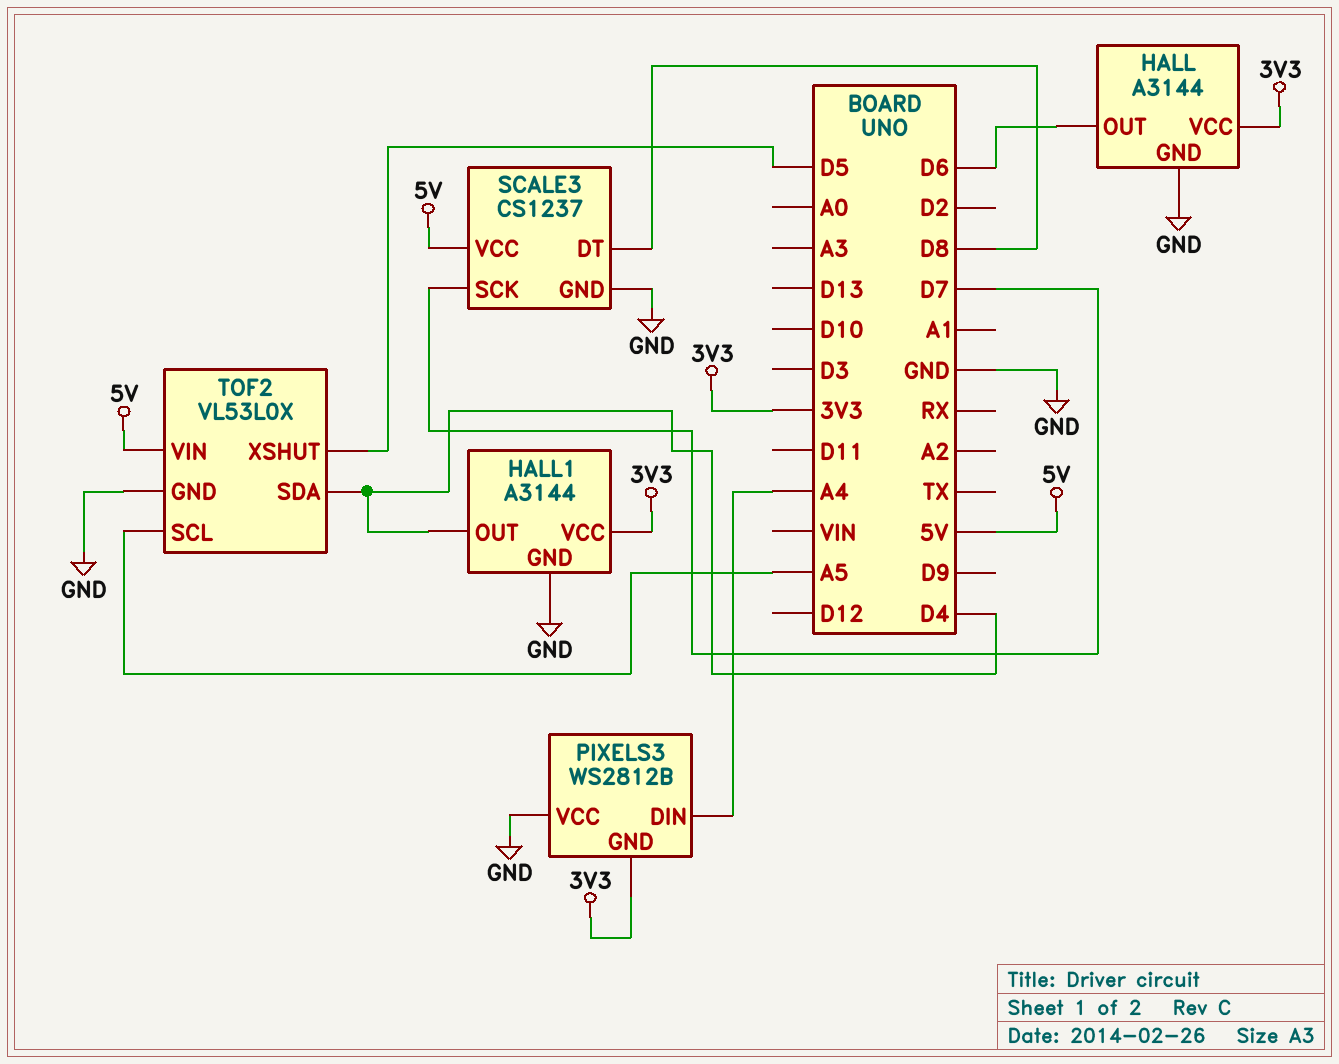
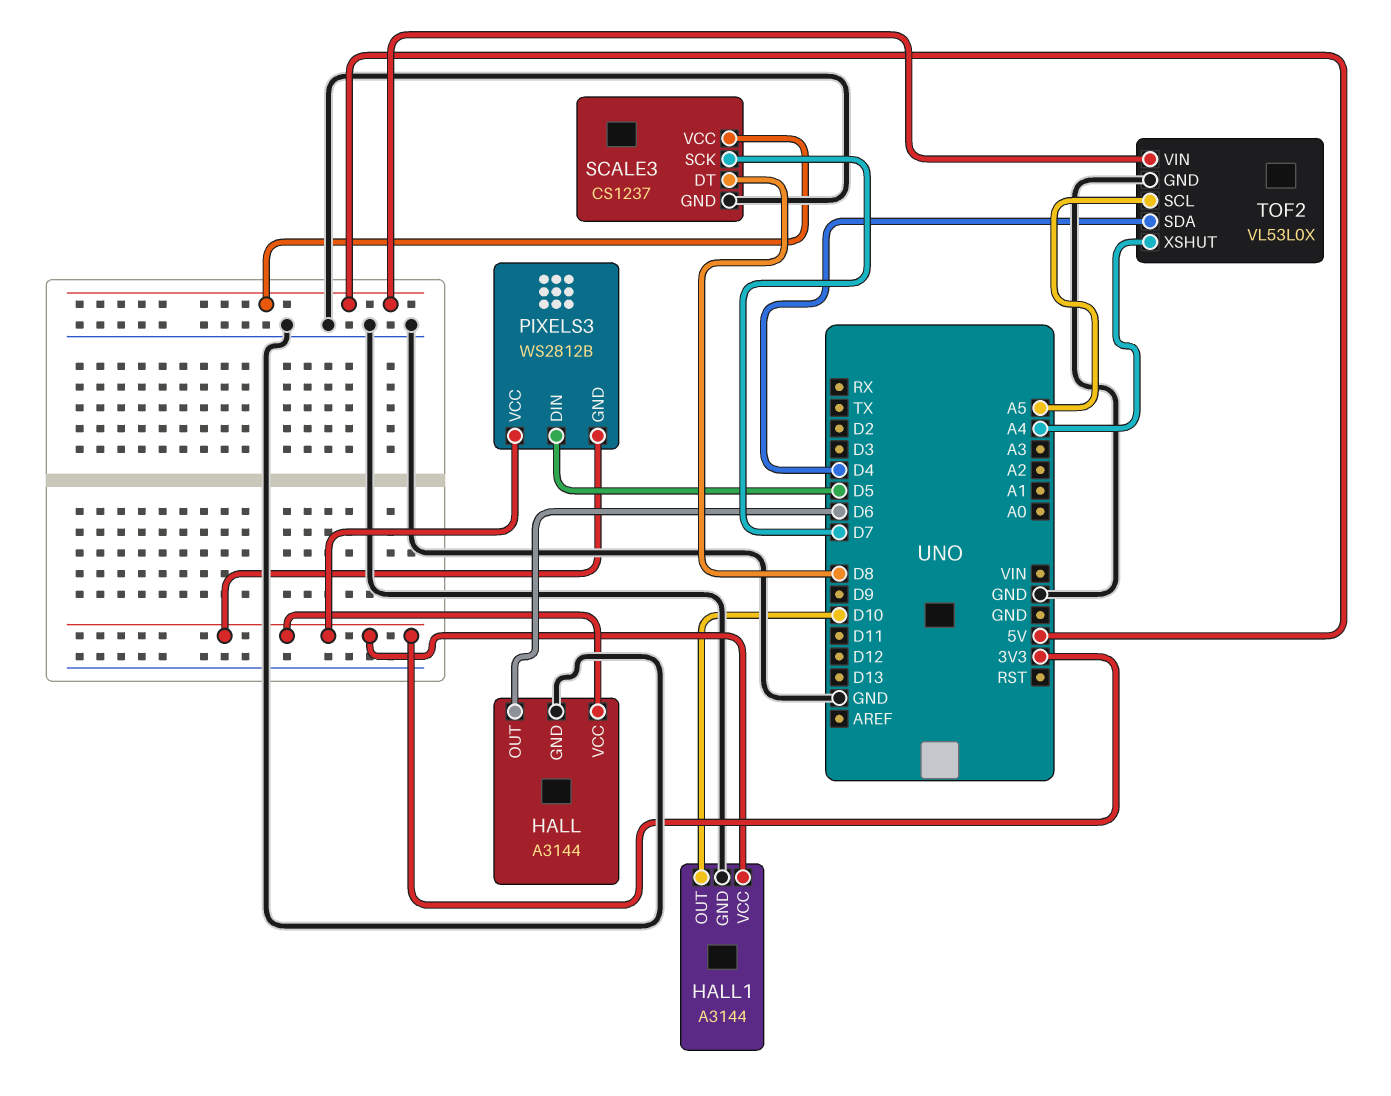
HALL1 pin OUT: D4 -> D10
PIXELS3 pin DIN: A4 -> D5
PIXELS3 pin VCC: GND -> 3V3
TOF2 pin XSHUT: D5 -> A4

